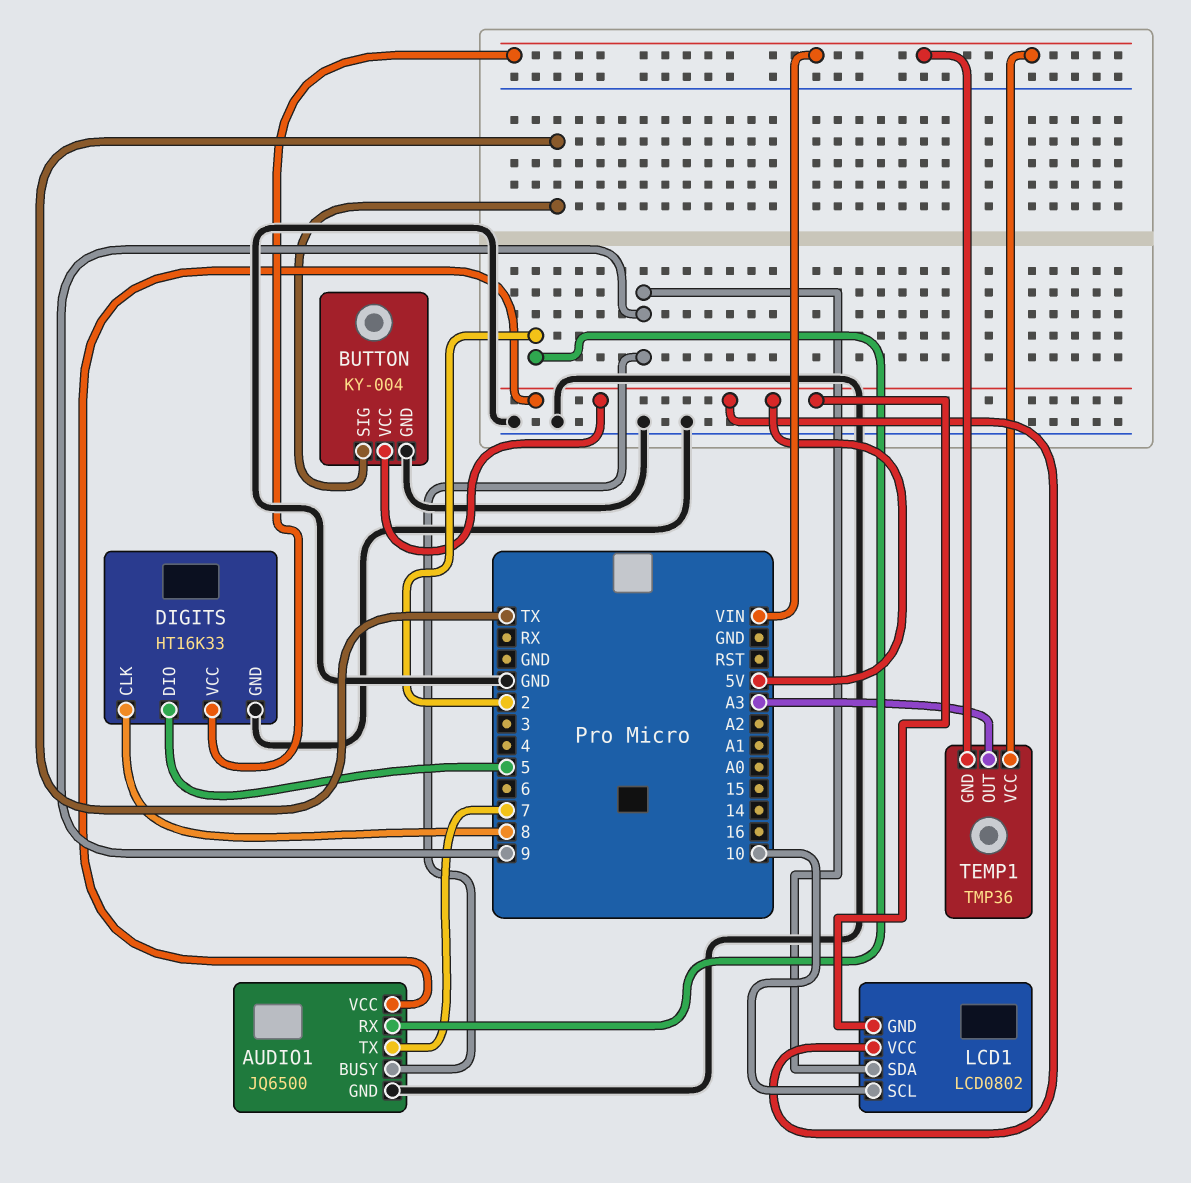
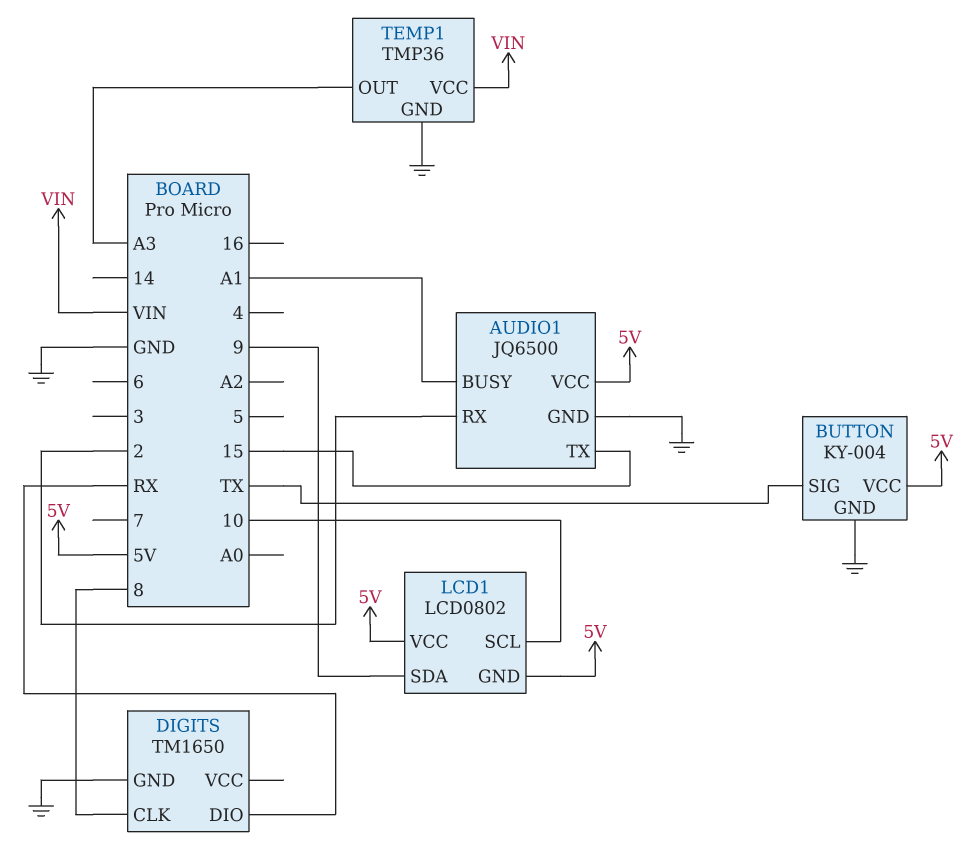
AUDIO1 pin BUSY: 9 -> A1
AUDIO1 pin TX: 7 -> 15
DIGITS: HT16K33 -> TM1650
DIGITS pin DIO: 5 -> RX
DIGITS pin VCC: VIN -> none
TEMP1 pin GND: VIN -> GND

